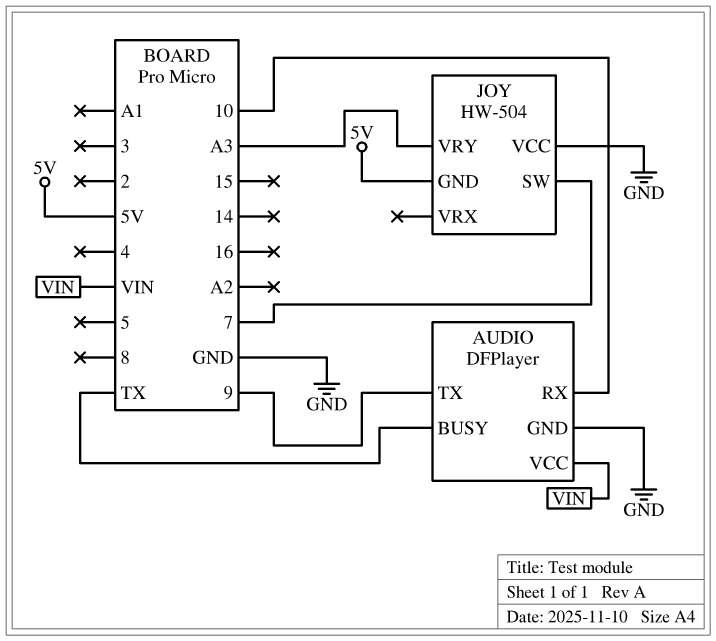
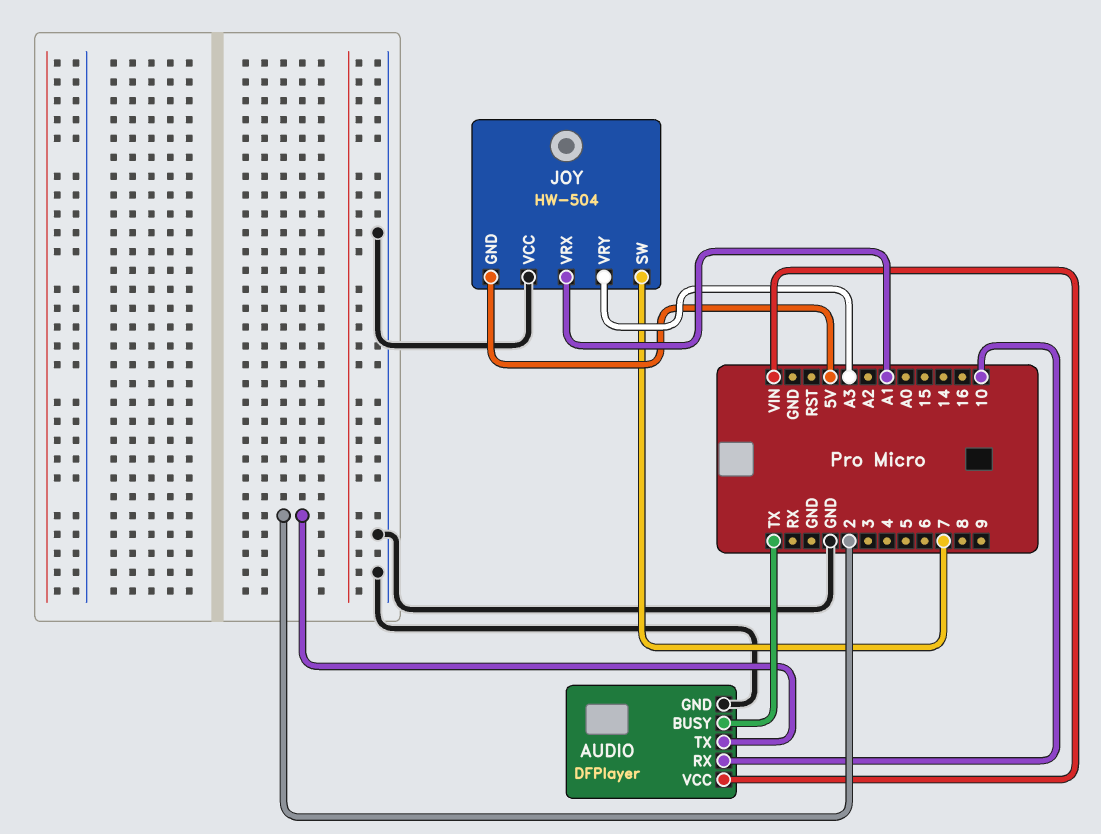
AUDIO pin TX: 9 -> 2
JOY pin VRX: none -> A1

